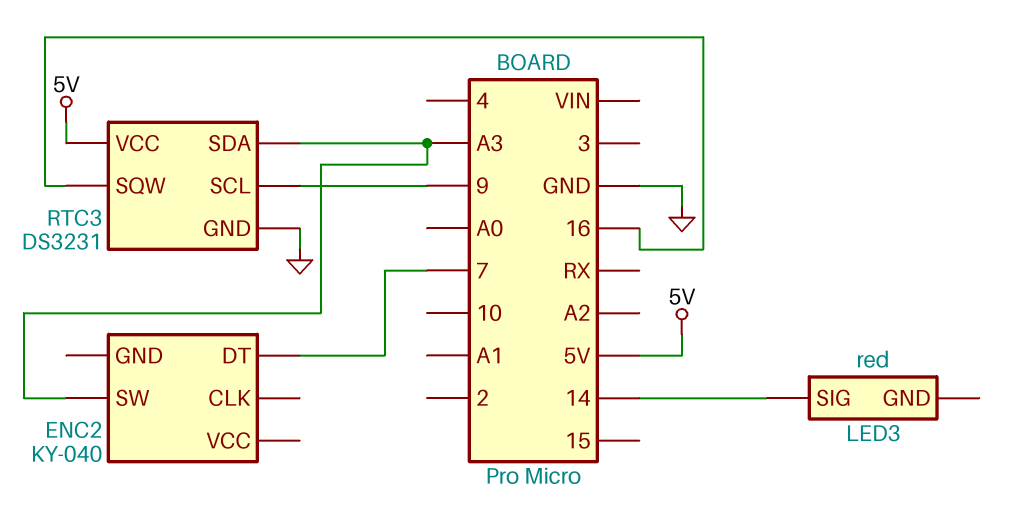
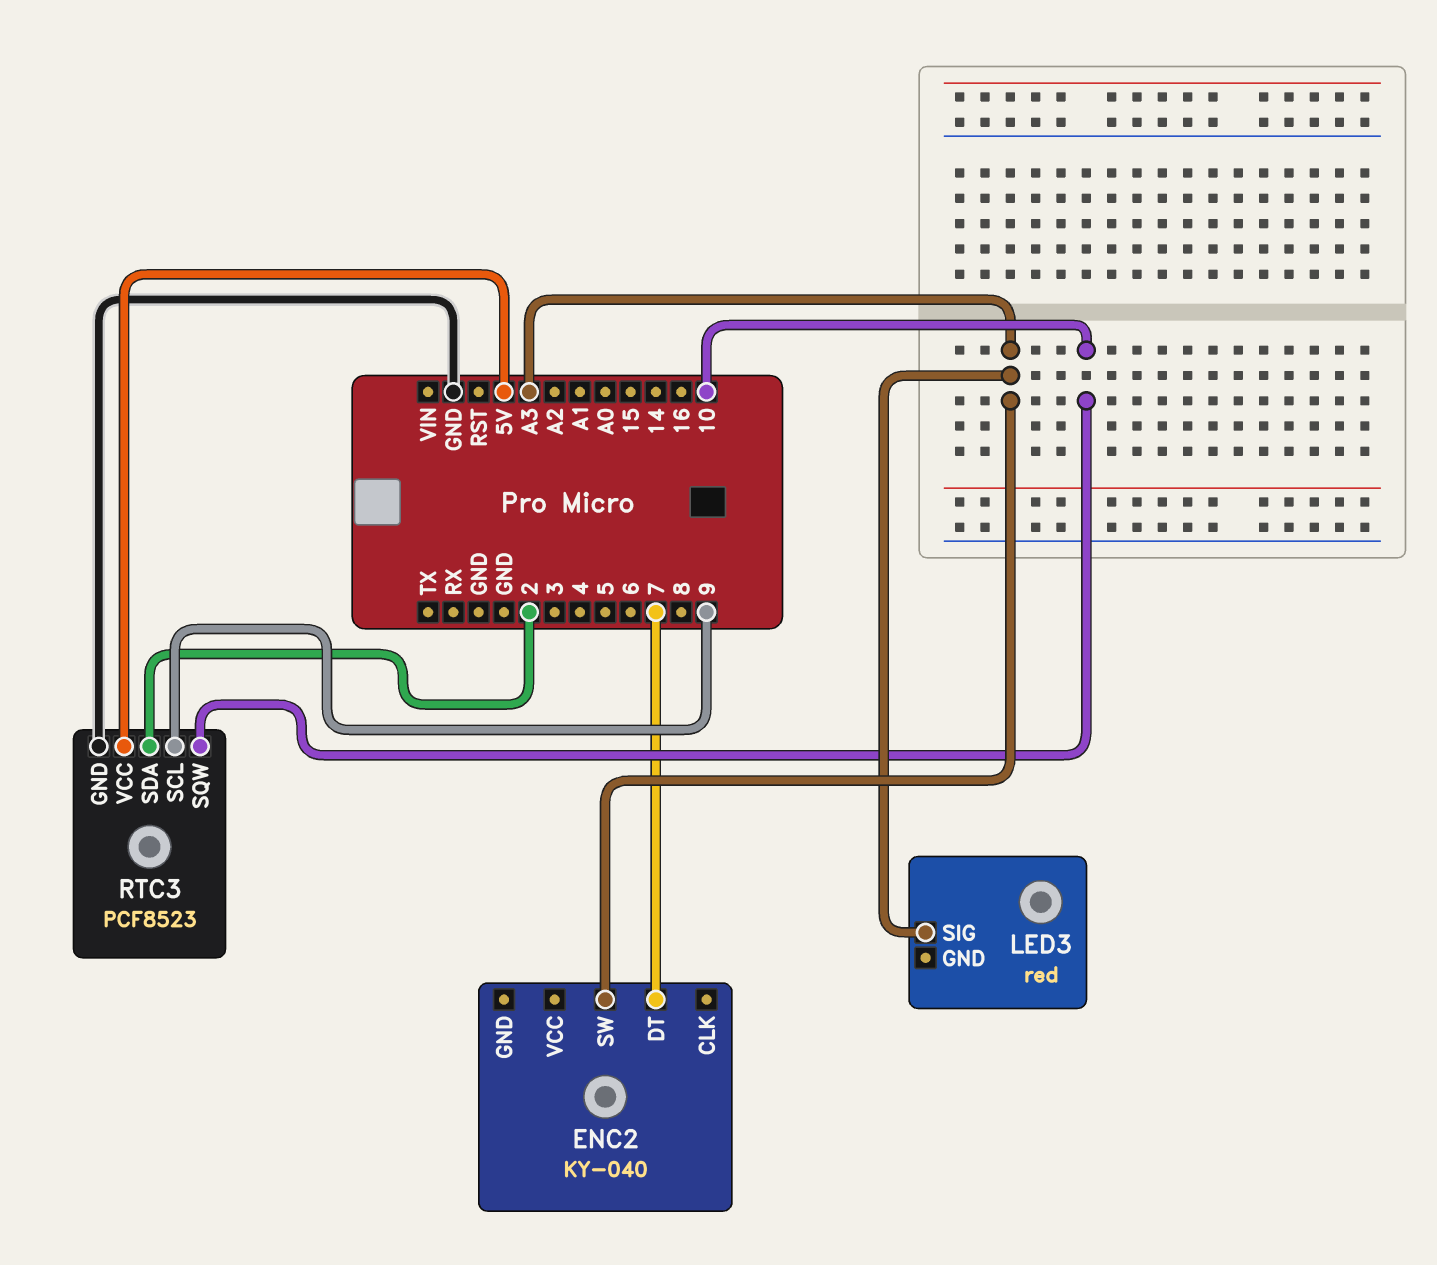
LED3 pin SIG: 14 -> A3
RTC3: DS3231 -> PCF8523
RTC3 pin SDA: A3 -> 2
RTC3 pin SQW: 16 -> 10

